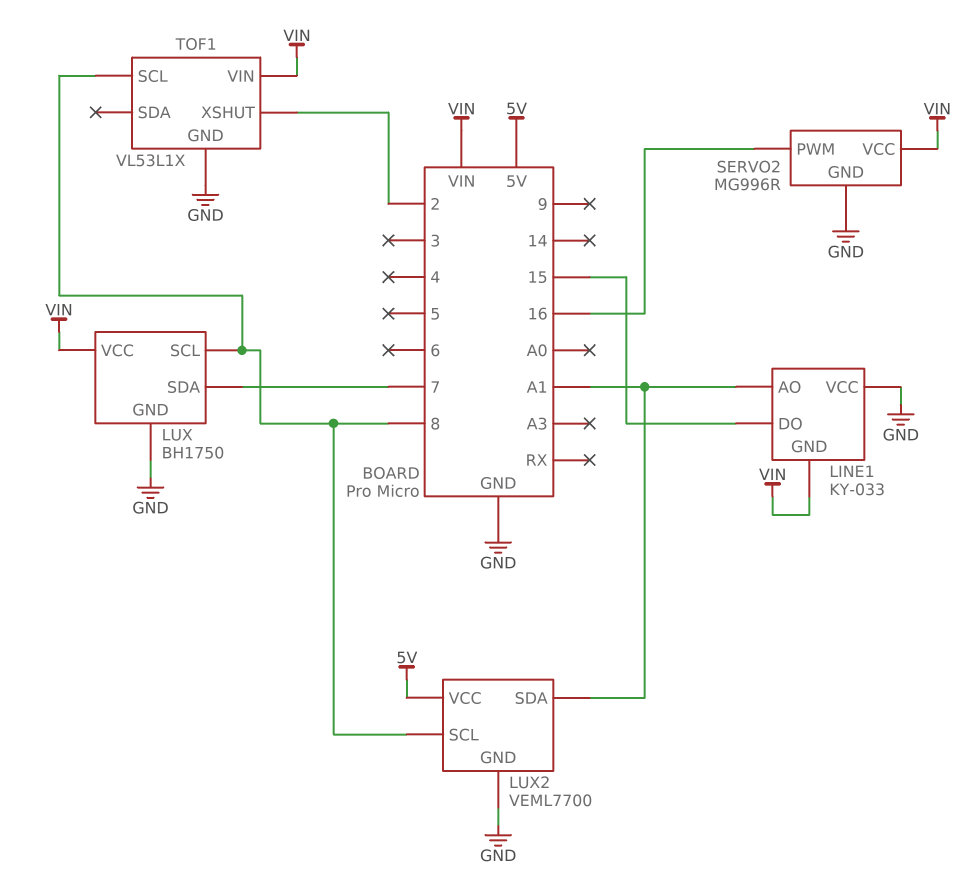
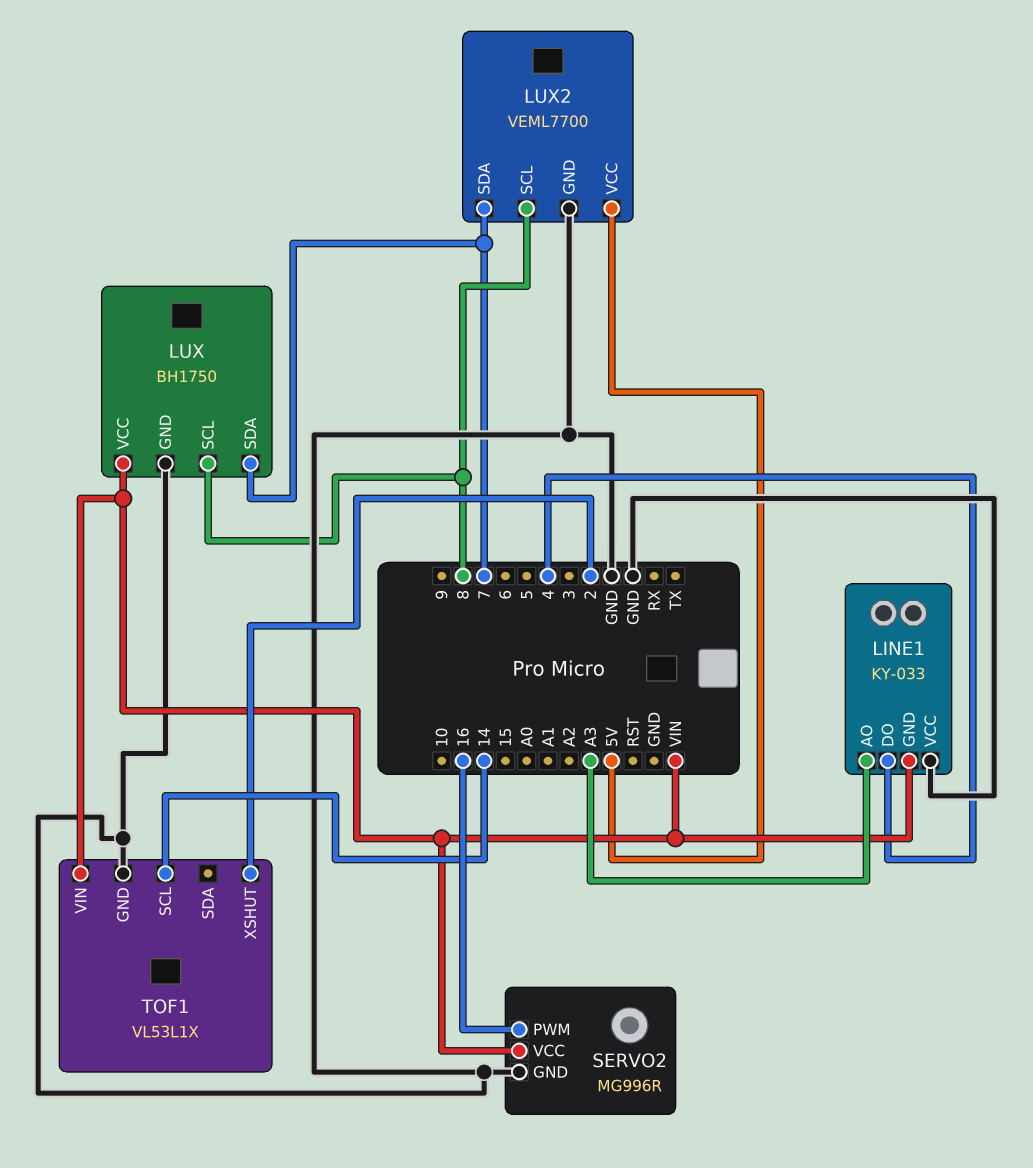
LINE1 pin AO: A1 -> A3
LINE1 pin DO: 15 -> 4
LUX2 pin SDA: A1 -> 7
TOF1 pin SCL: 8 -> 14

